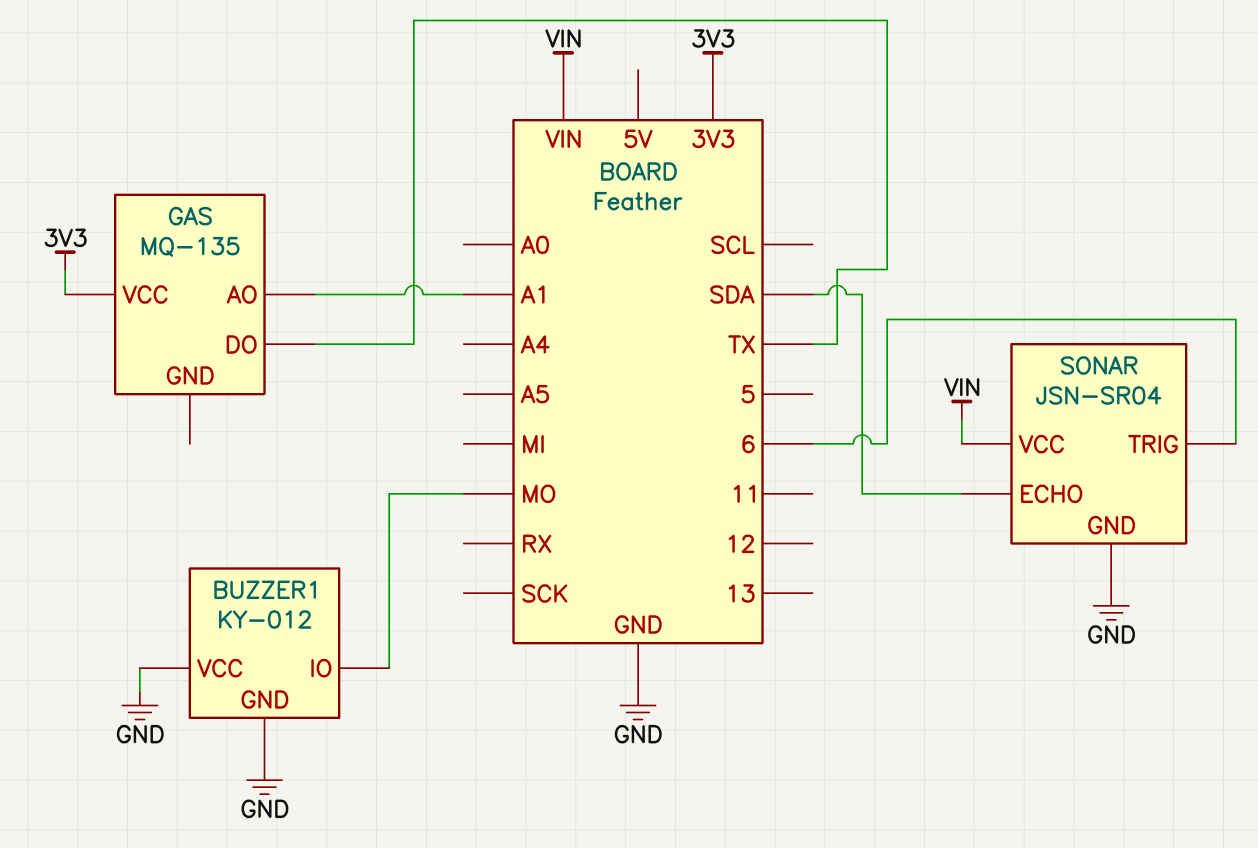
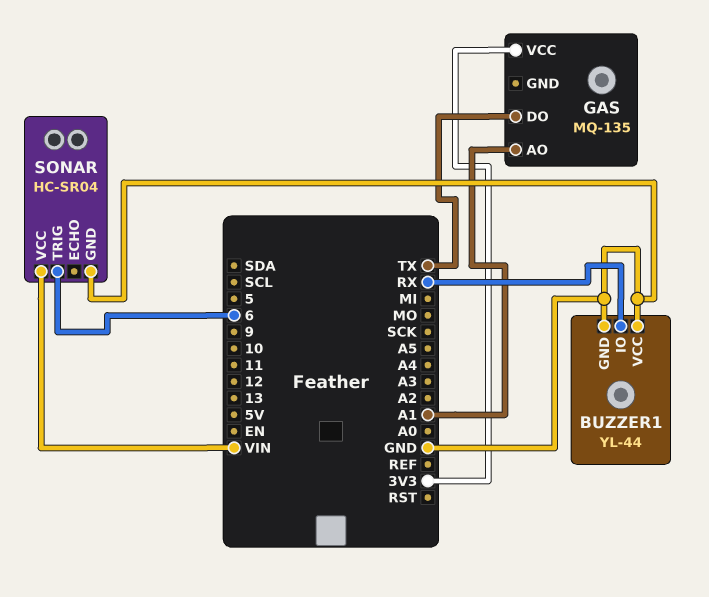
BUZZER1: KY-012 -> YL-44
BUZZER1 pin IO: MO -> RX
SONAR: JSN-SR04 -> HC-SR04
SONAR pin ECHO: SDA -> none

